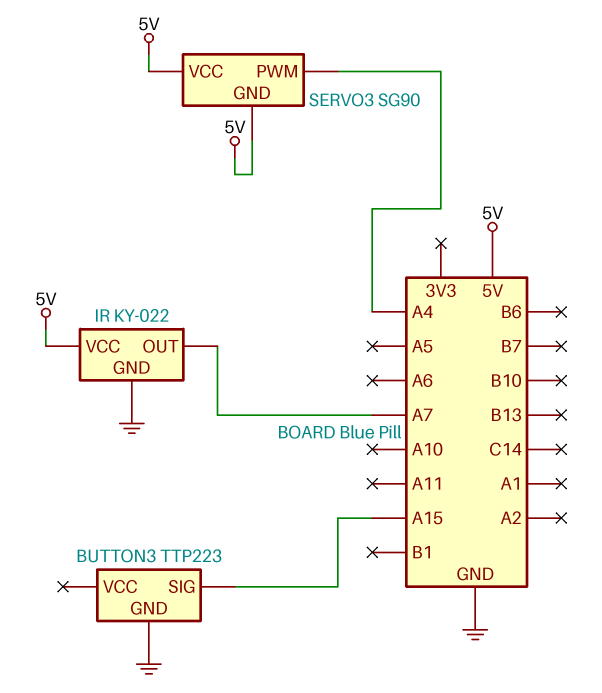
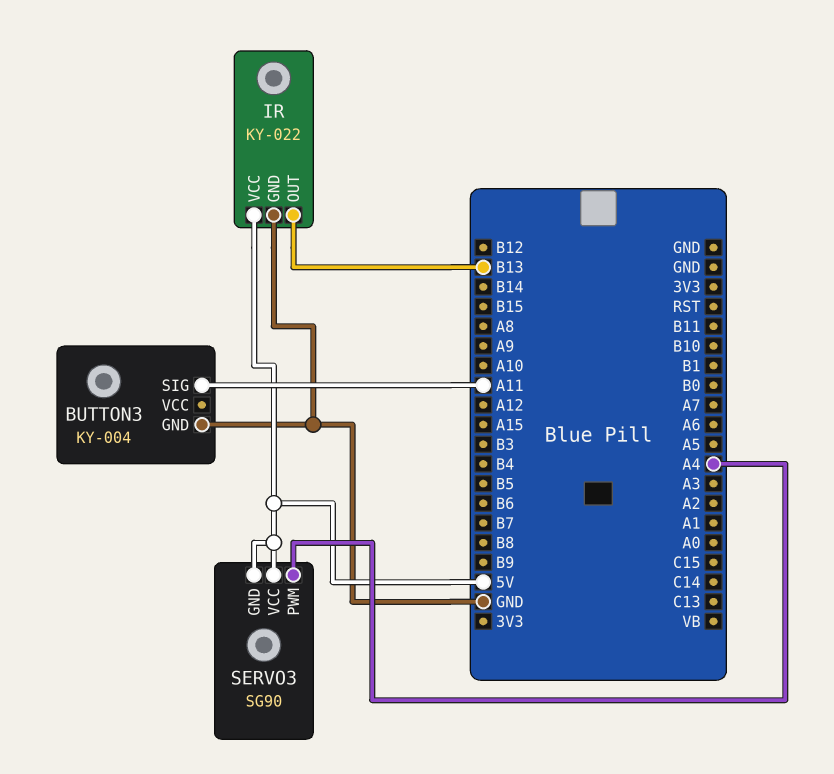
BUTTON3: TTP223 -> KY-004
BUTTON3 pin SIG: A15 -> A11
IR pin OUT: A7 -> B13

